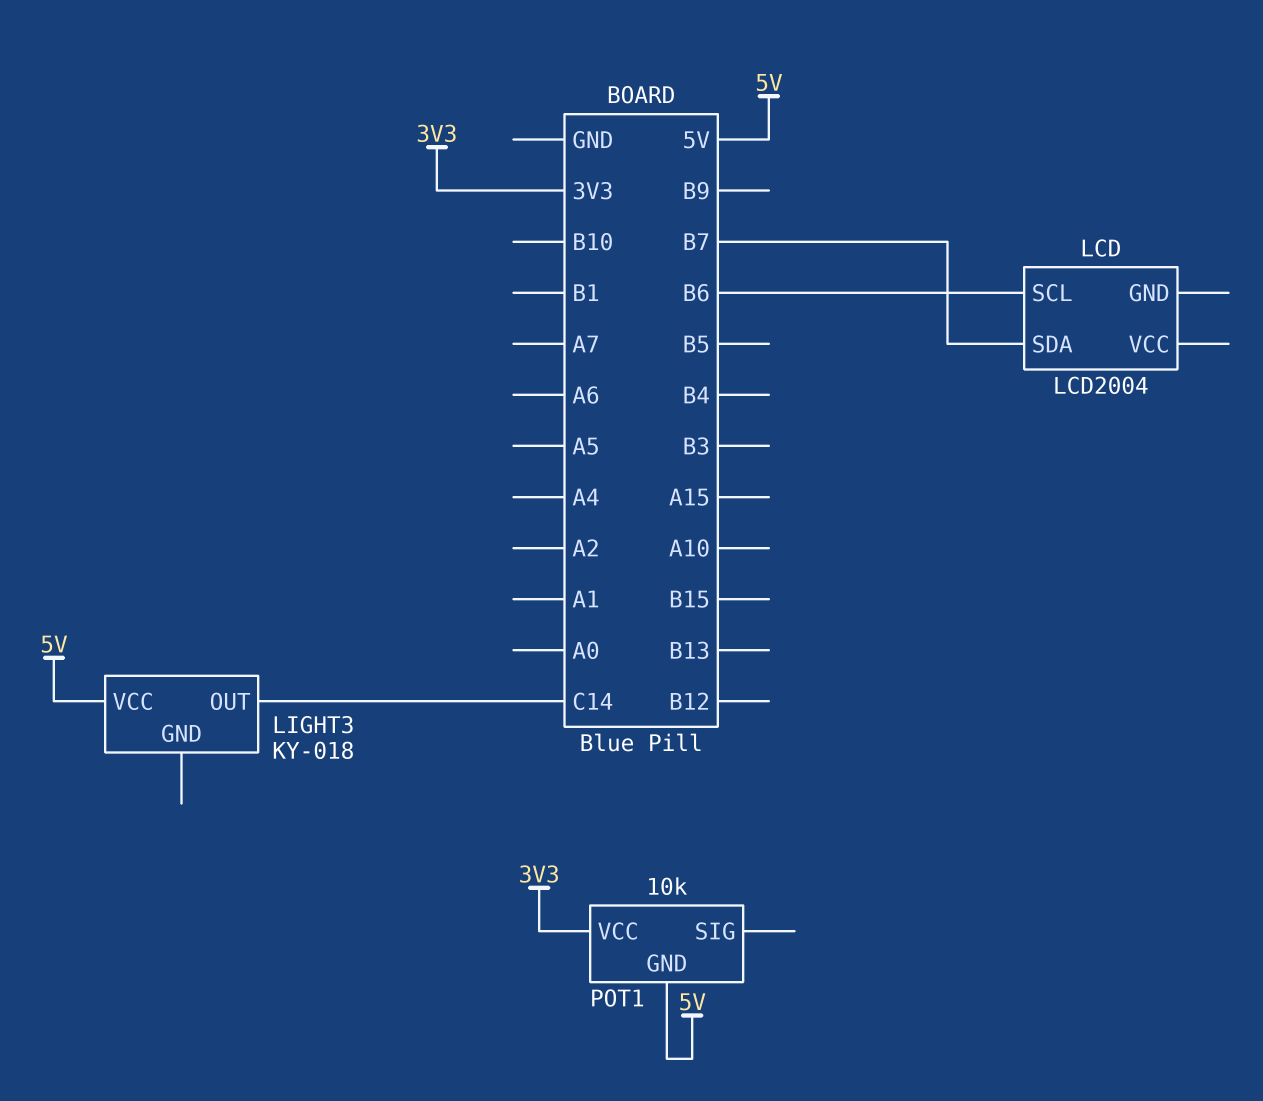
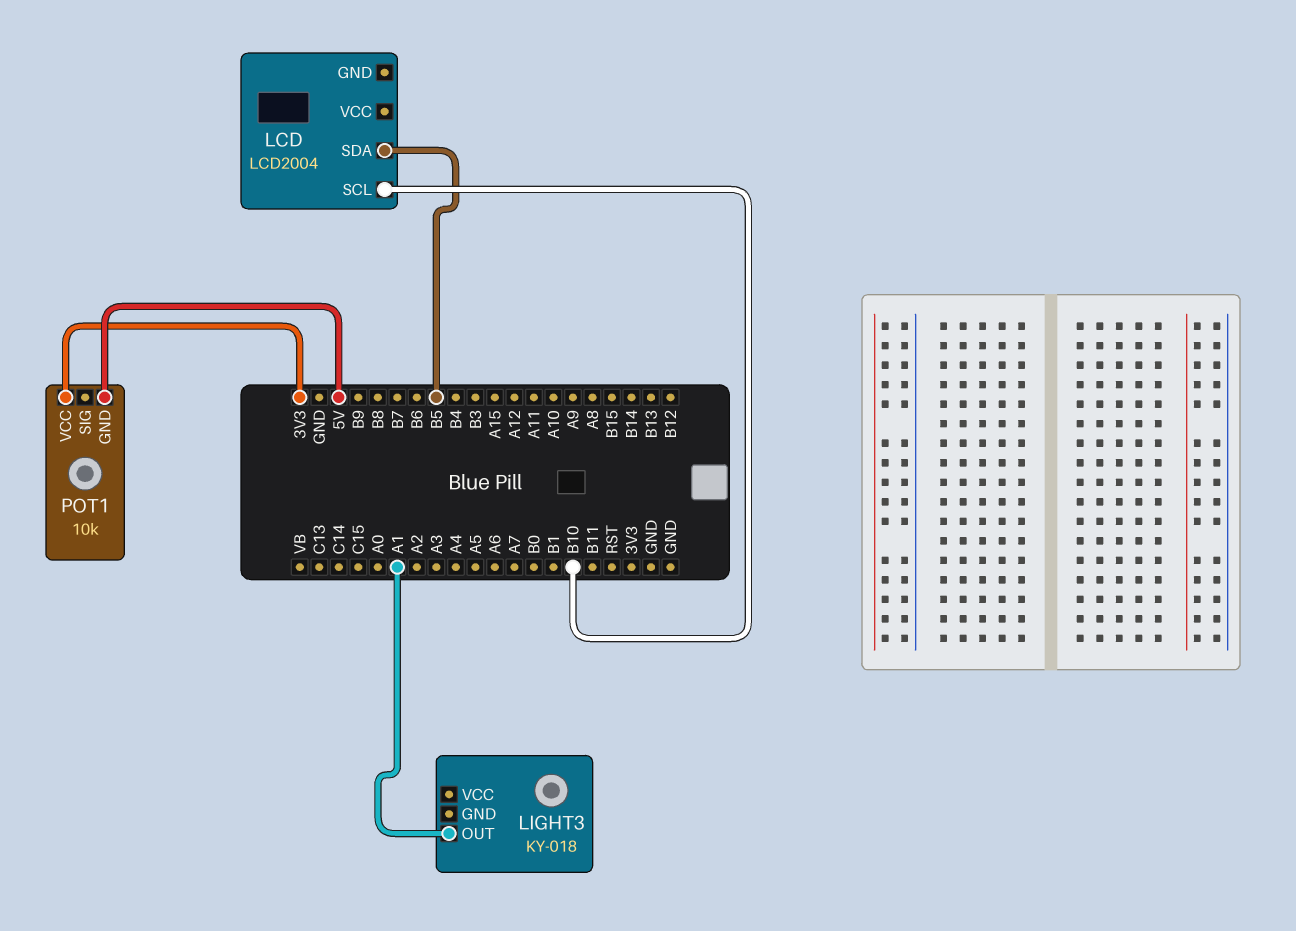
LCD pin SCL: B6 -> B10
LCD pin SDA: B7 -> B5
LIGHT3 pin OUT: C14 -> A1
LIGHT3 pin VCC: 5V -> none

